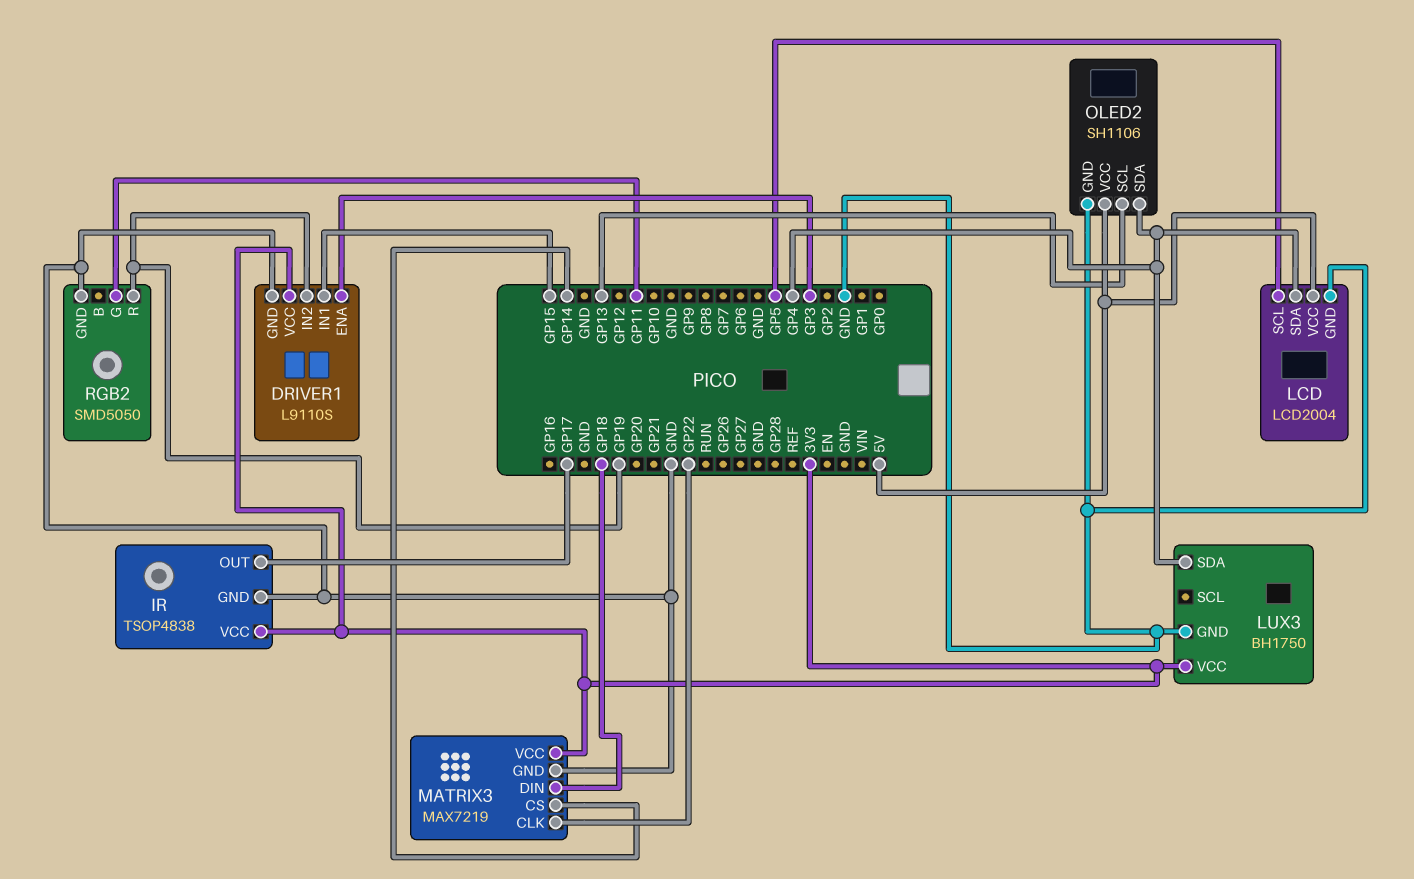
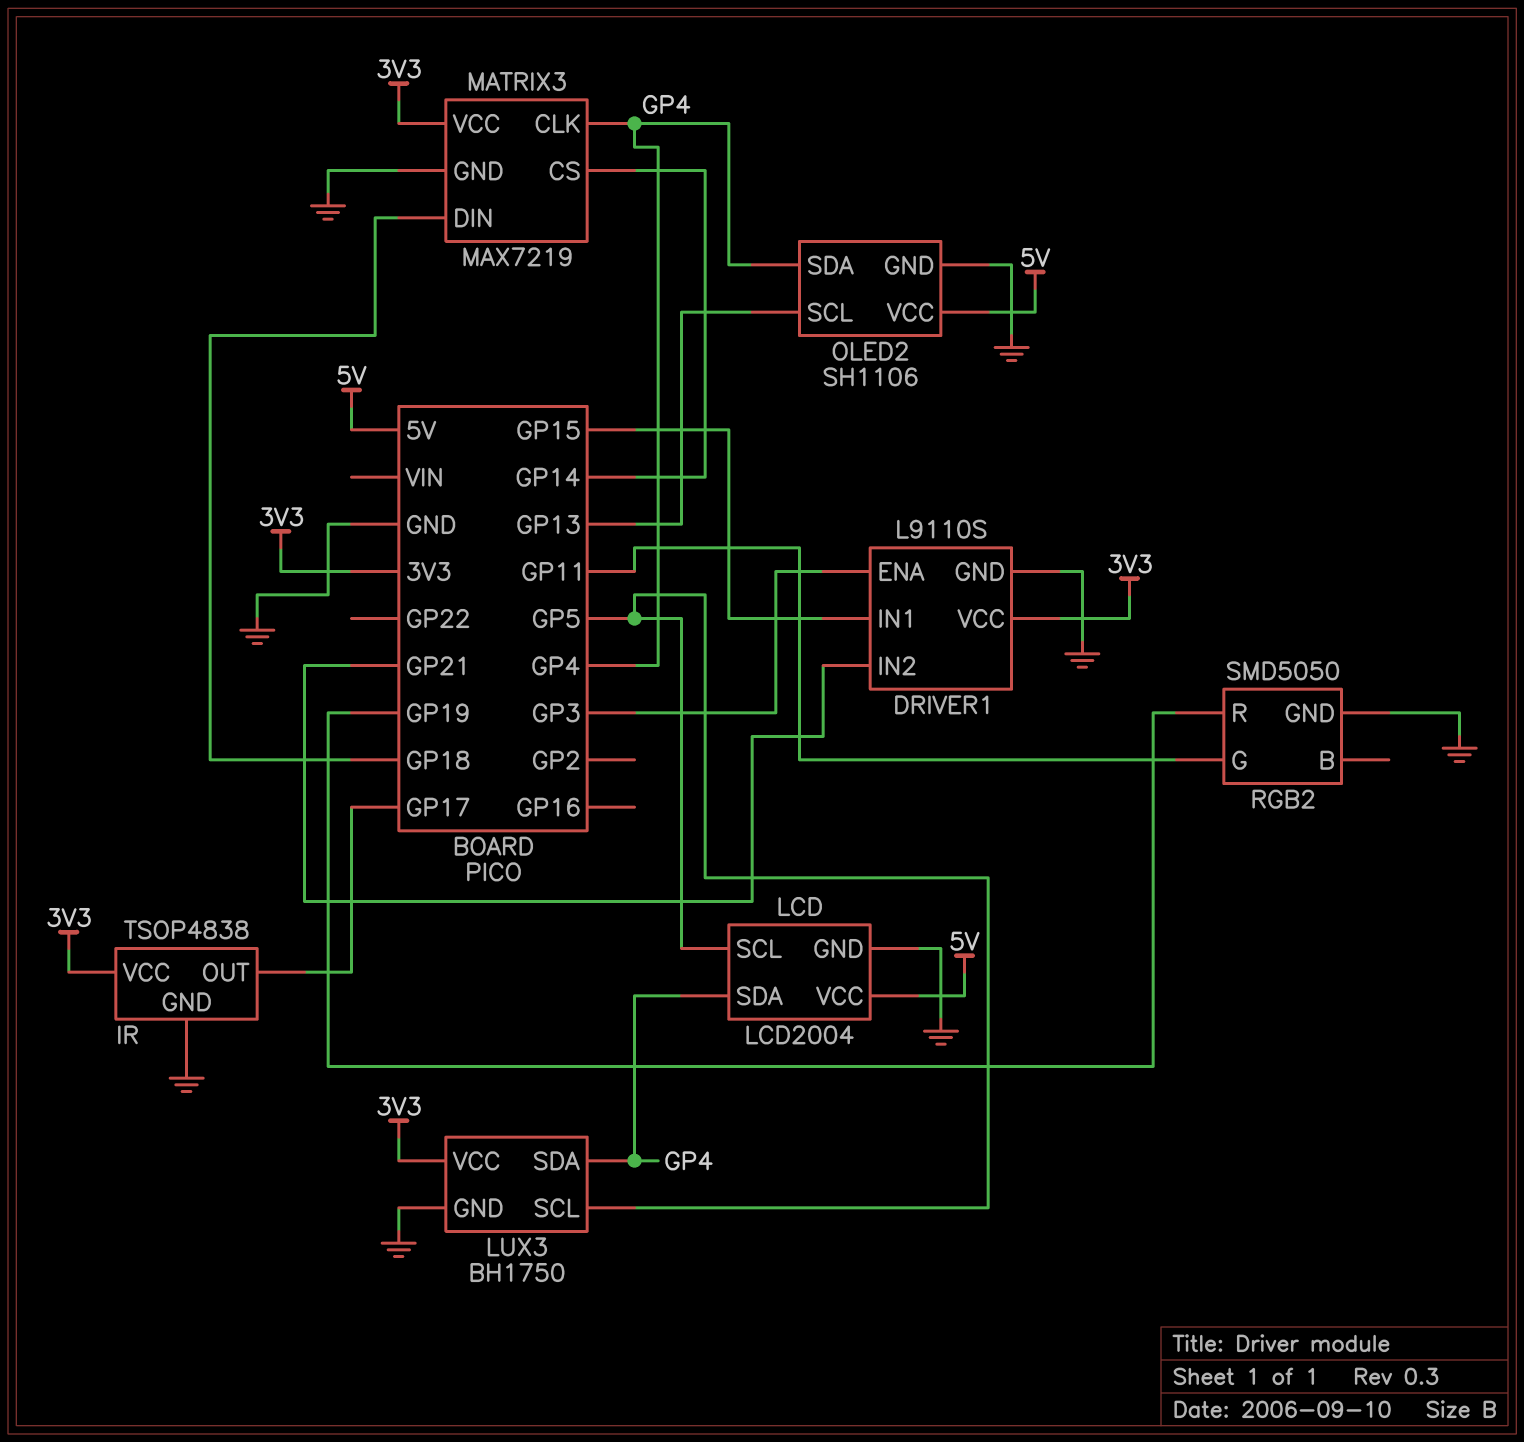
DRIVER1 pin IN2: GP19 -> GP21
LUX3 pin SCL: none -> GP5
MATRIX3 pin CLK: GP22 -> GP4

